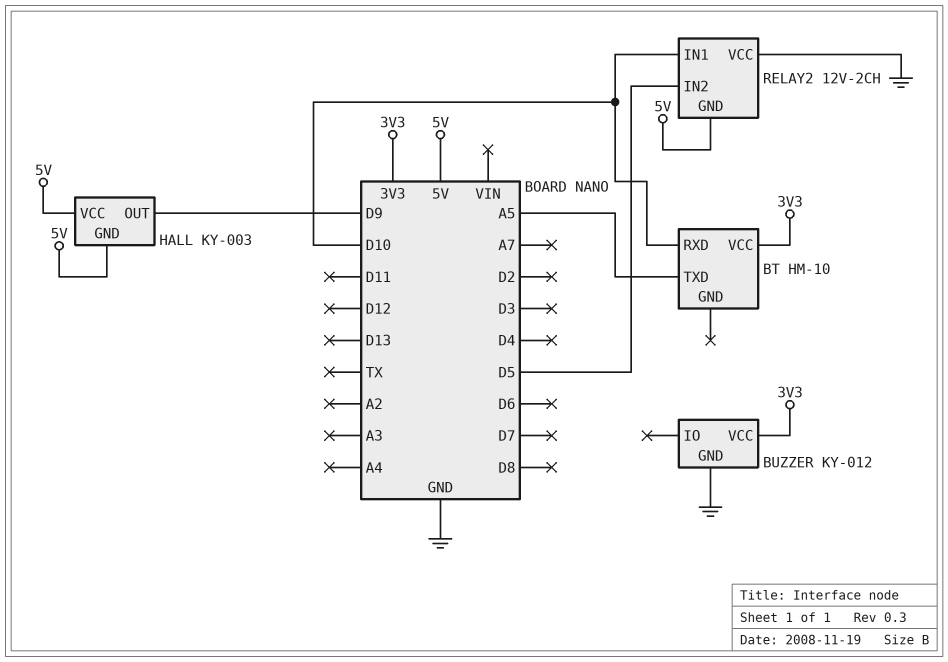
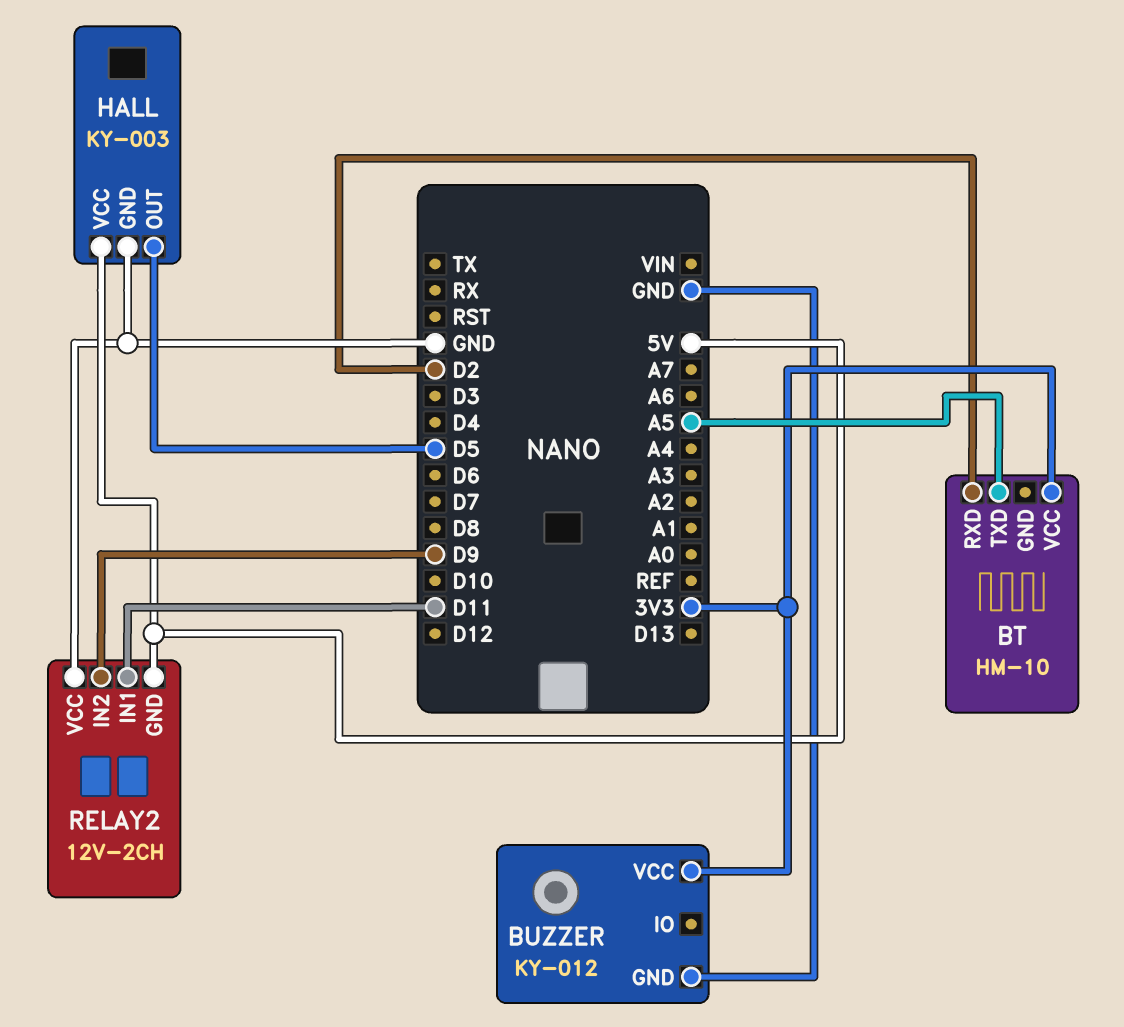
BT pin RXD: D10 -> D2
HALL pin GND: 5V -> GND
HALL pin OUT: D9 -> D5
RELAY2 pin IN1: D10 -> D11
RELAY2 pin IN2: D5 -> D9

